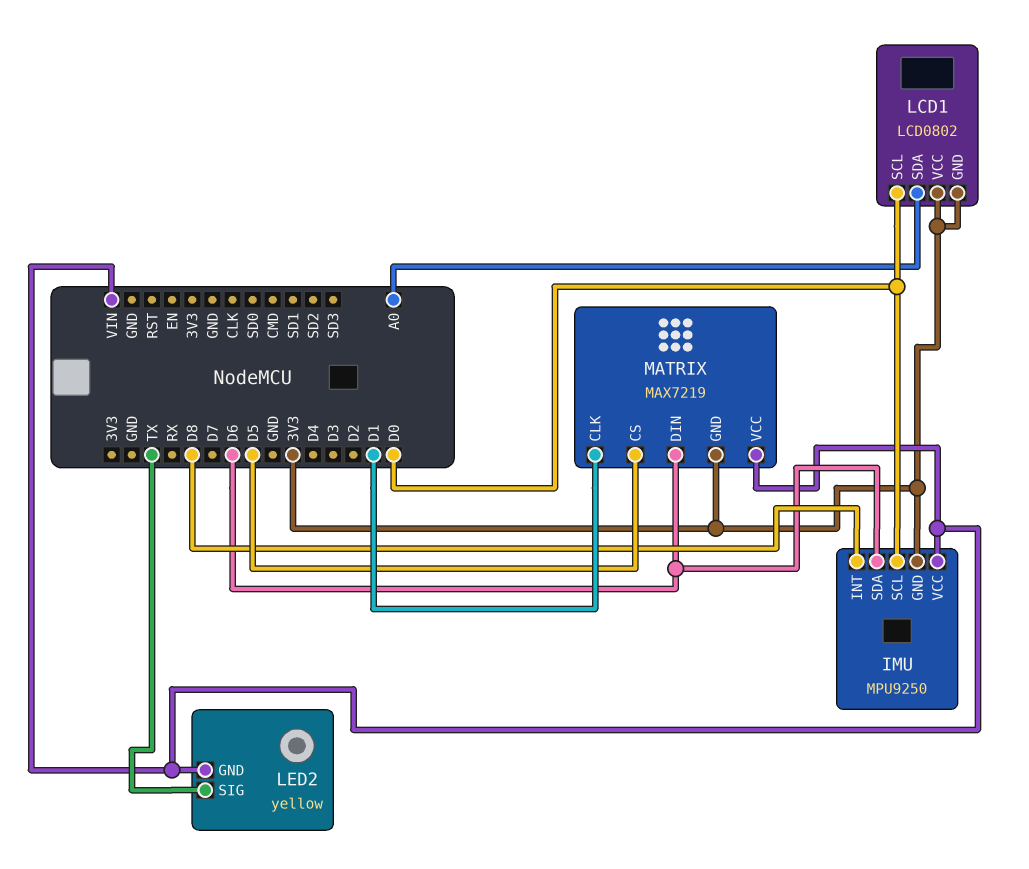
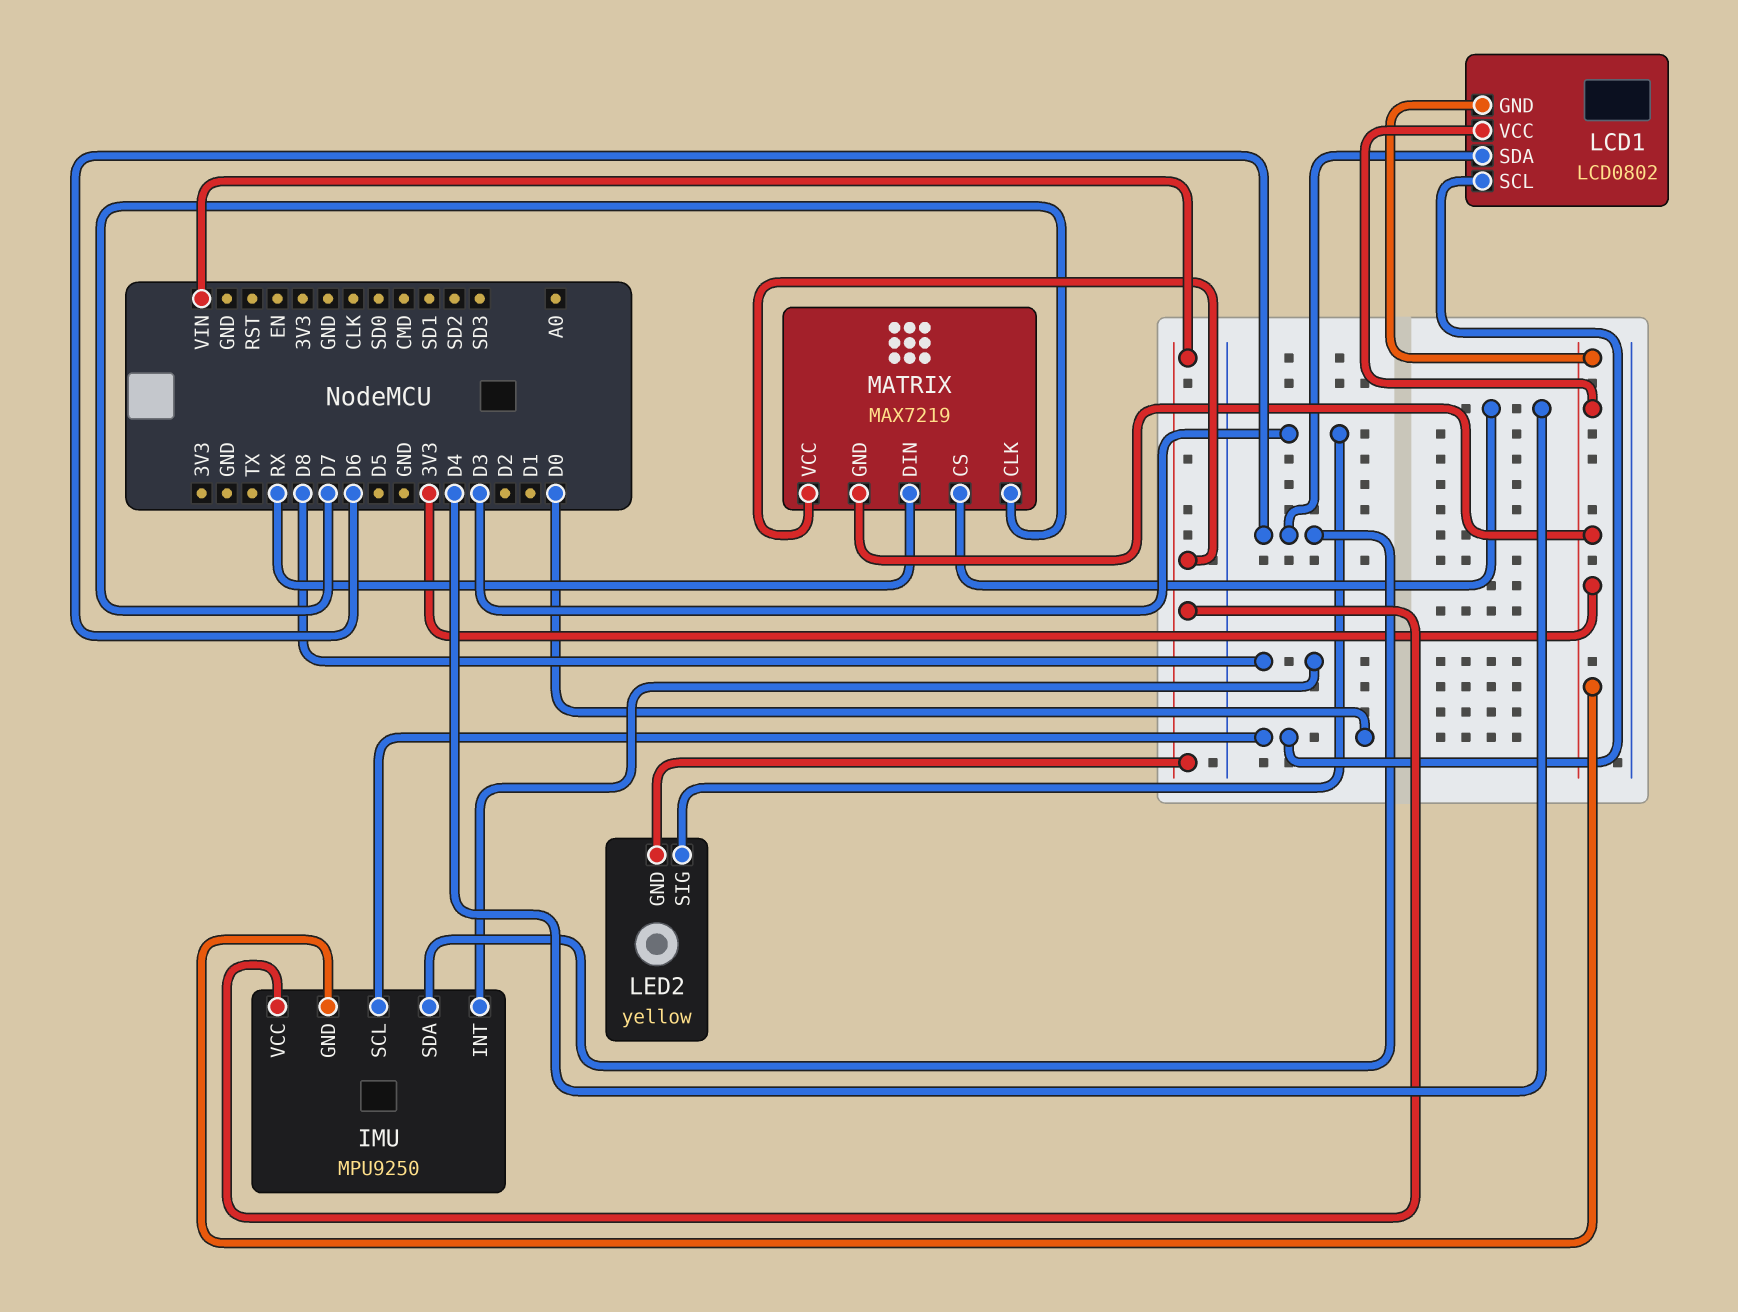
LCD1 pin SDA: A0 -> D6
LED2 pin SIG: TX -> D3
MATRIX pin CLK: D1 -> D7
MATRIX pin CS: D5 -> D4
MATRIX pin DIN: D6 -> RX

